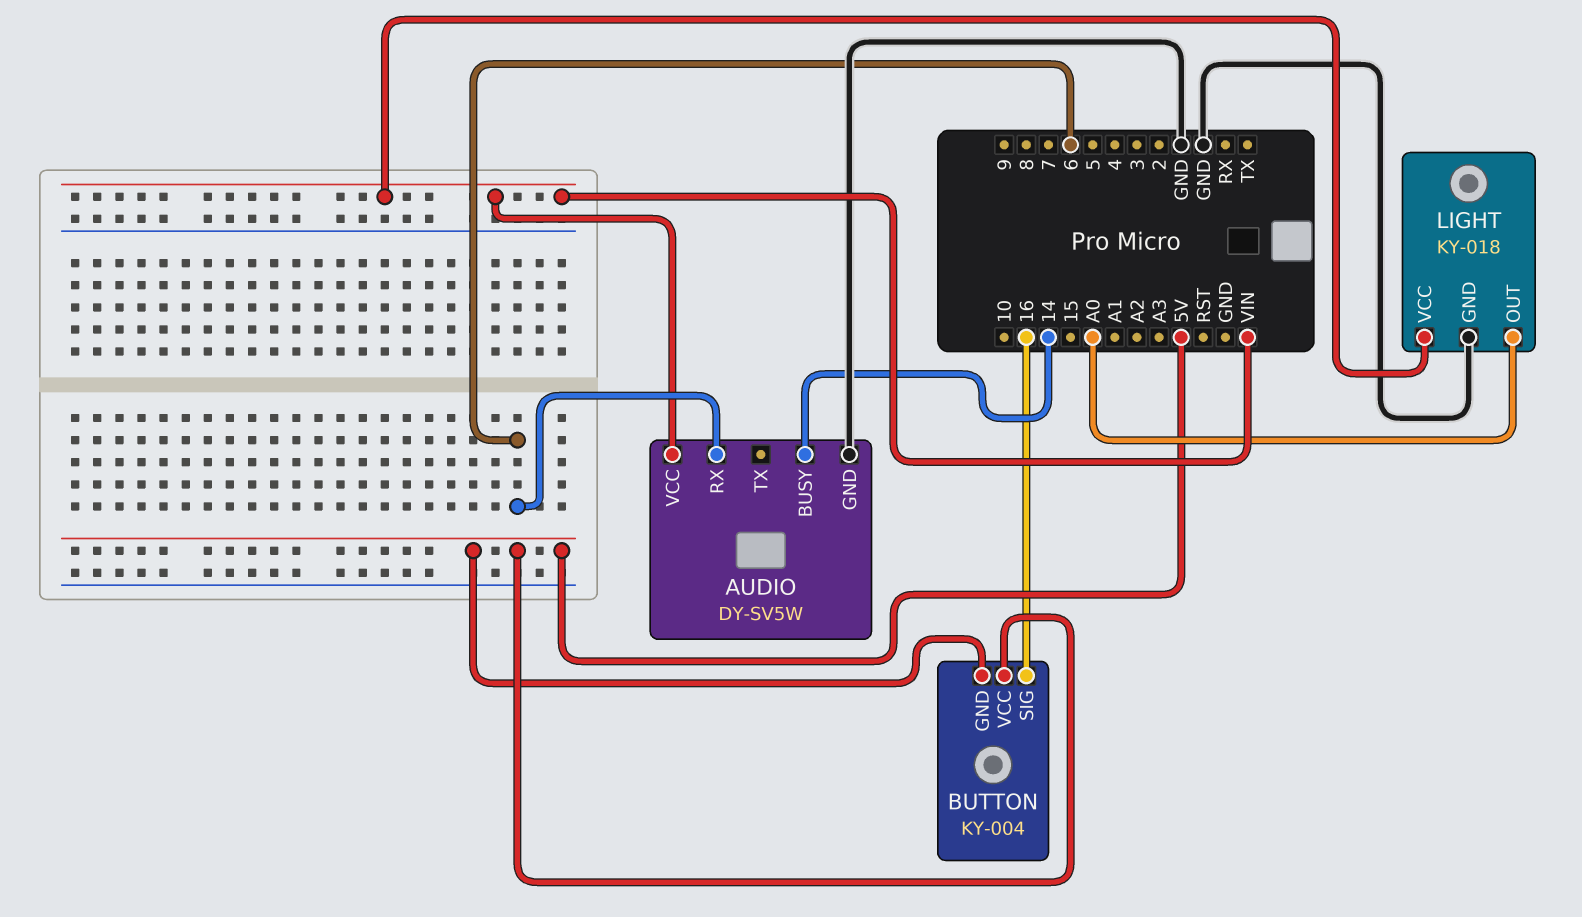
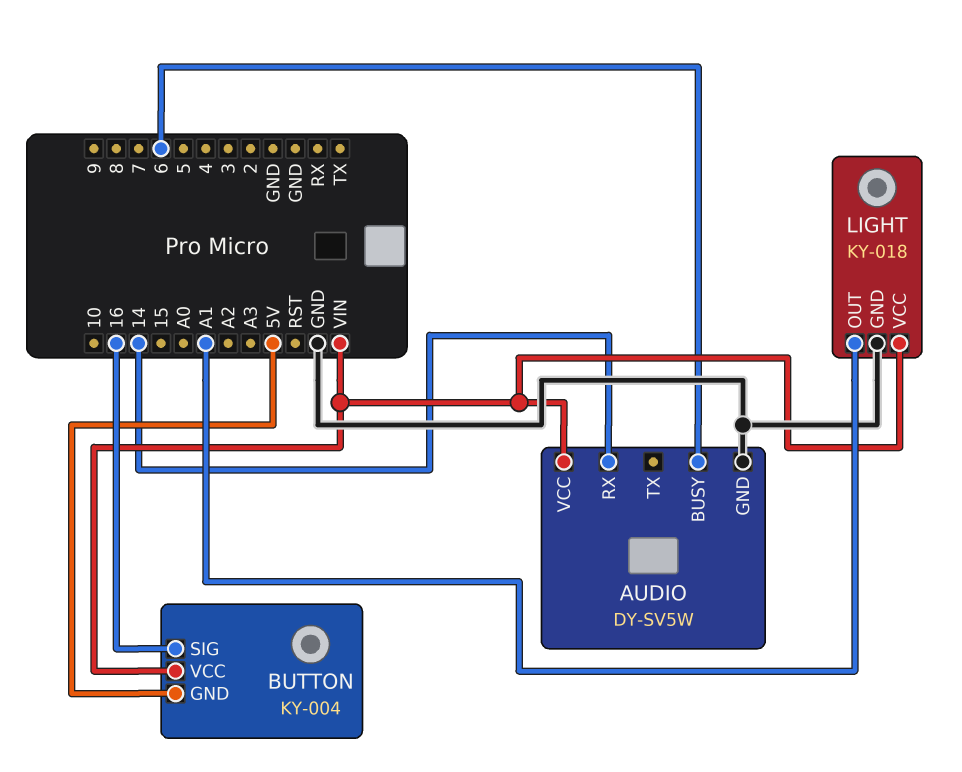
AUDIO pin BUSY: 14 -> 6
AUDIO pin RX: 6 -> 14
BUTTON pin VCC: 5V -> VIN
LIGHT pin OUT: A0 -> A1

